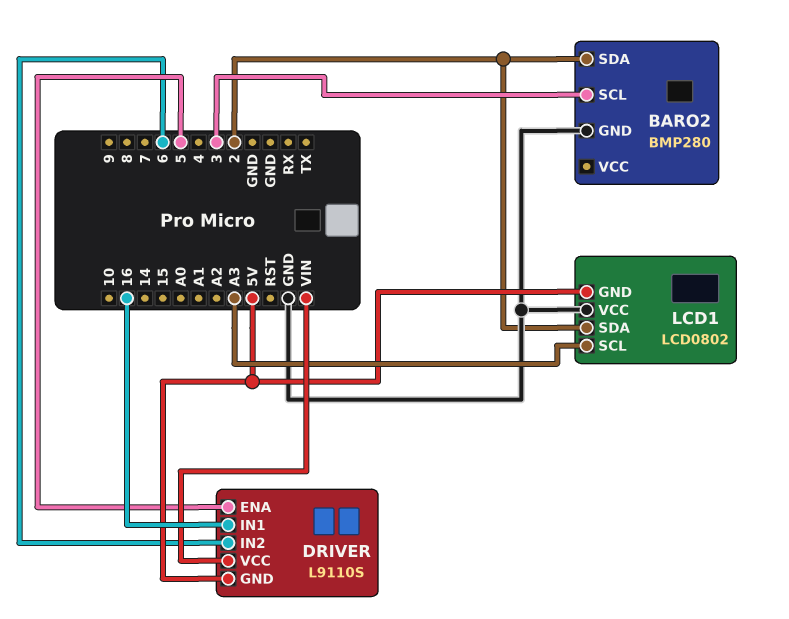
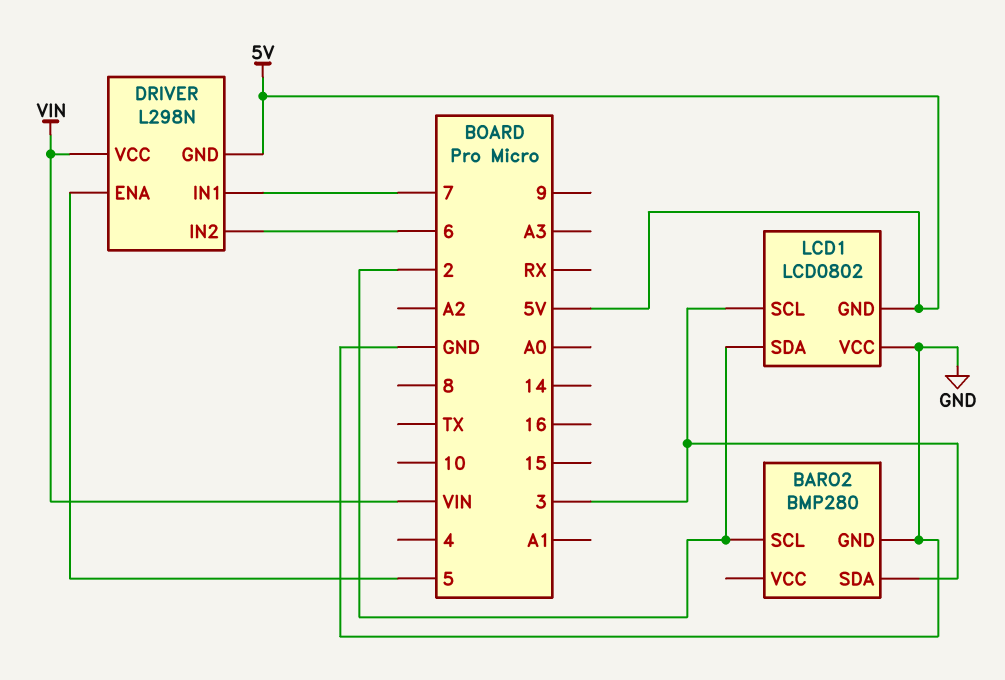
BARO2 pin SCL: 3 -> 2
BARO2 pin SDA: 2 -> 3
DRIVER: L9110S -> L298N
DRIVER pin IN1: 16 -> 7
LCD1 pin SCL: A3 -> 3

